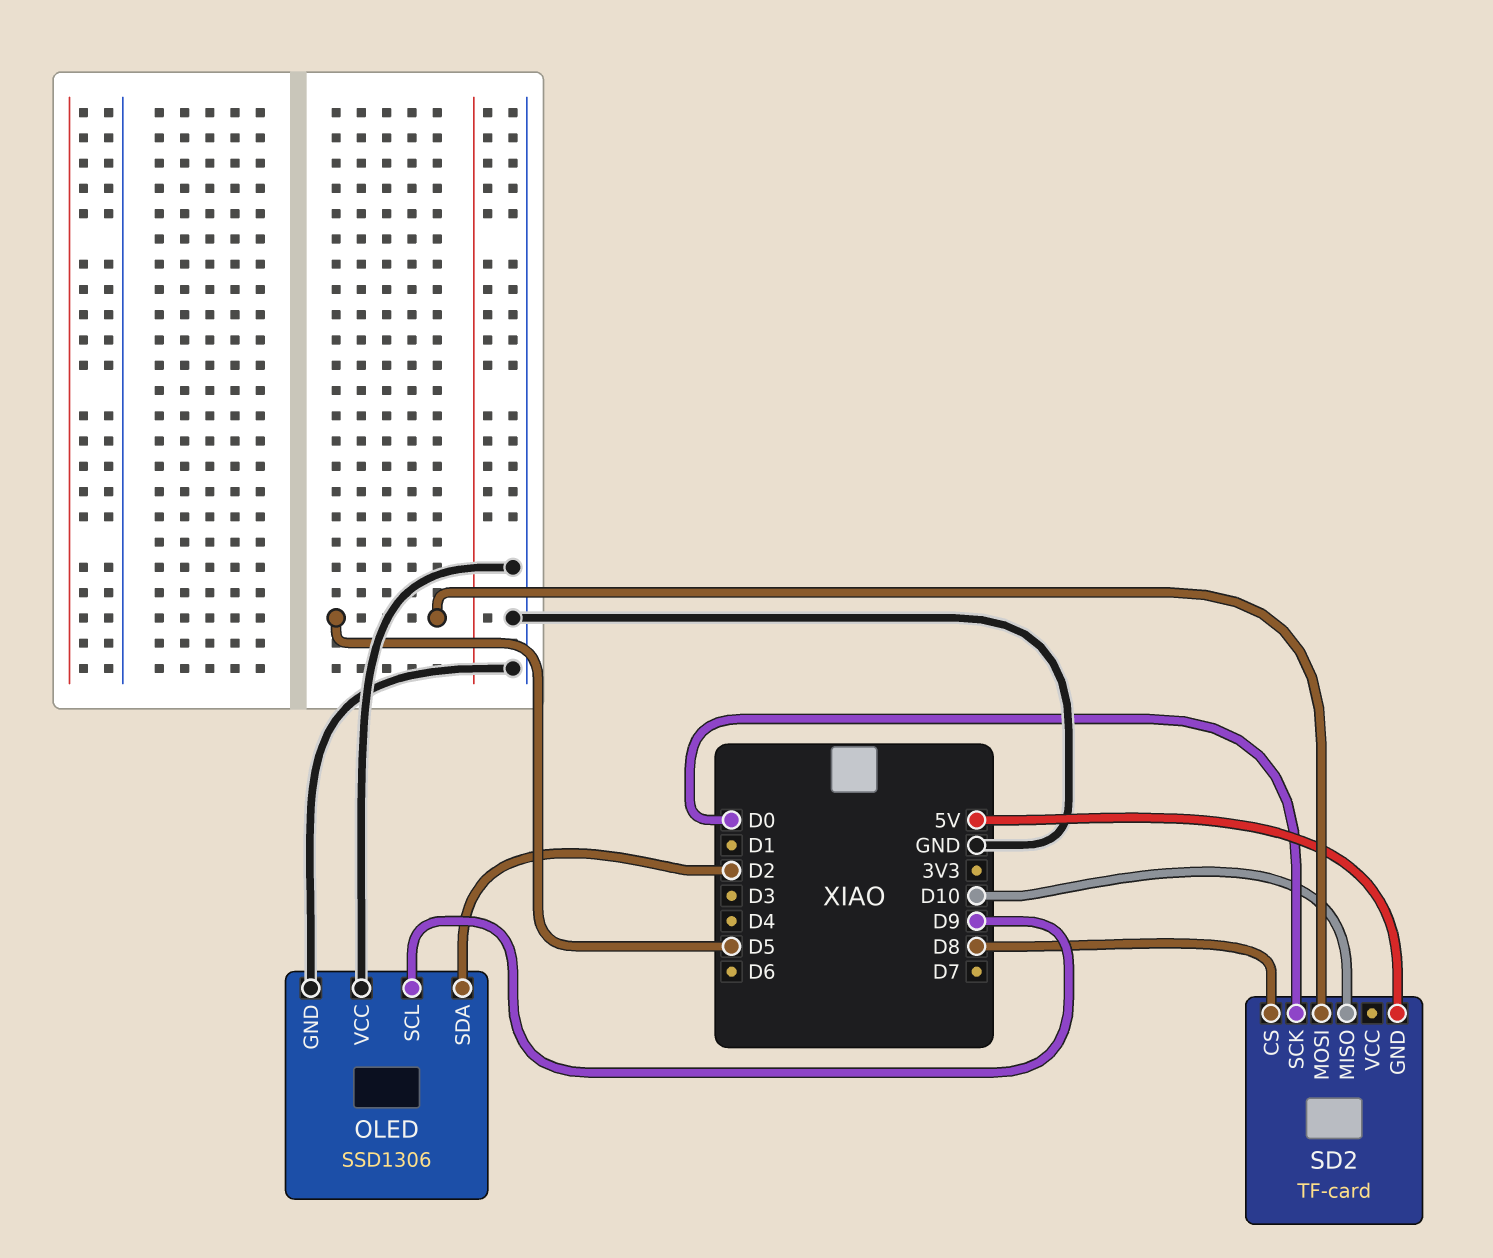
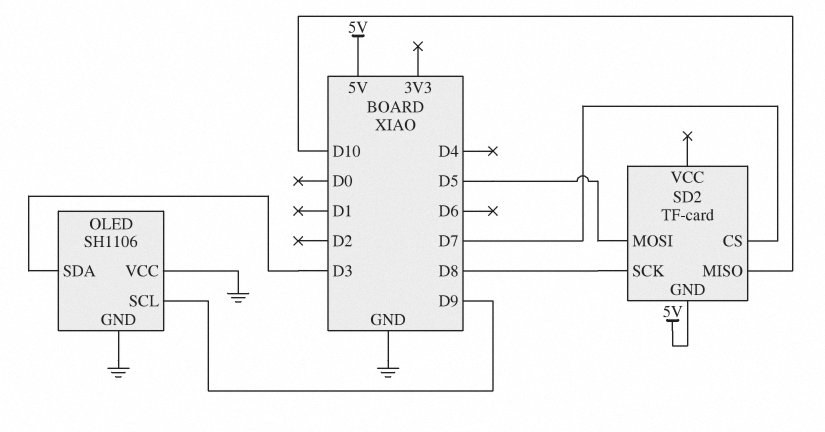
OLED: SSD1306 -> SH1106
OLED pin SDA: D2 -> D3
SD2 pin CS: D8 -> D7
SD2 pin SCK: D0 -> D8

